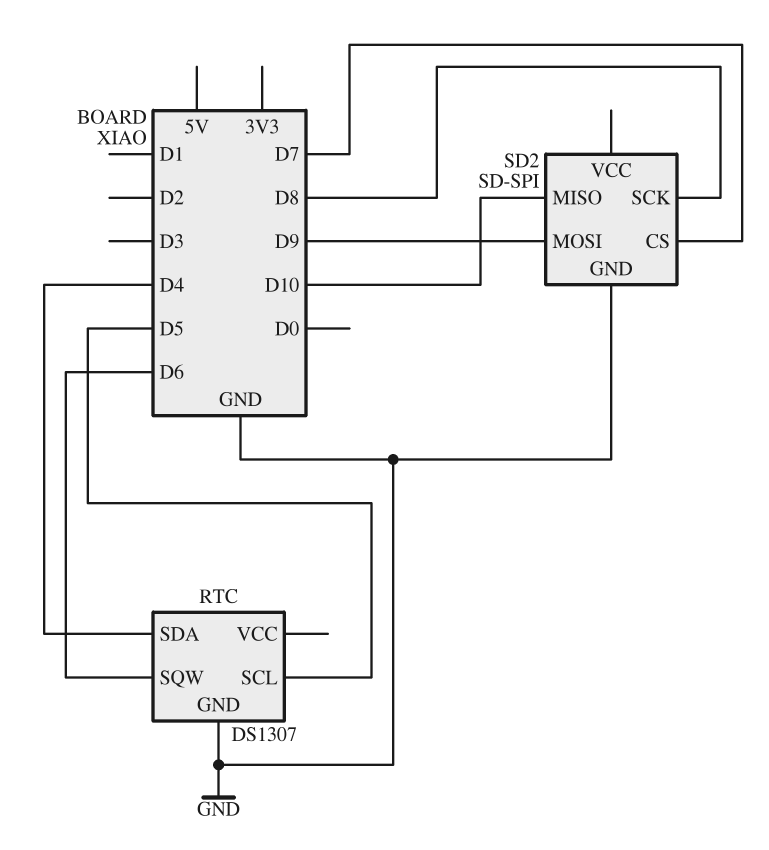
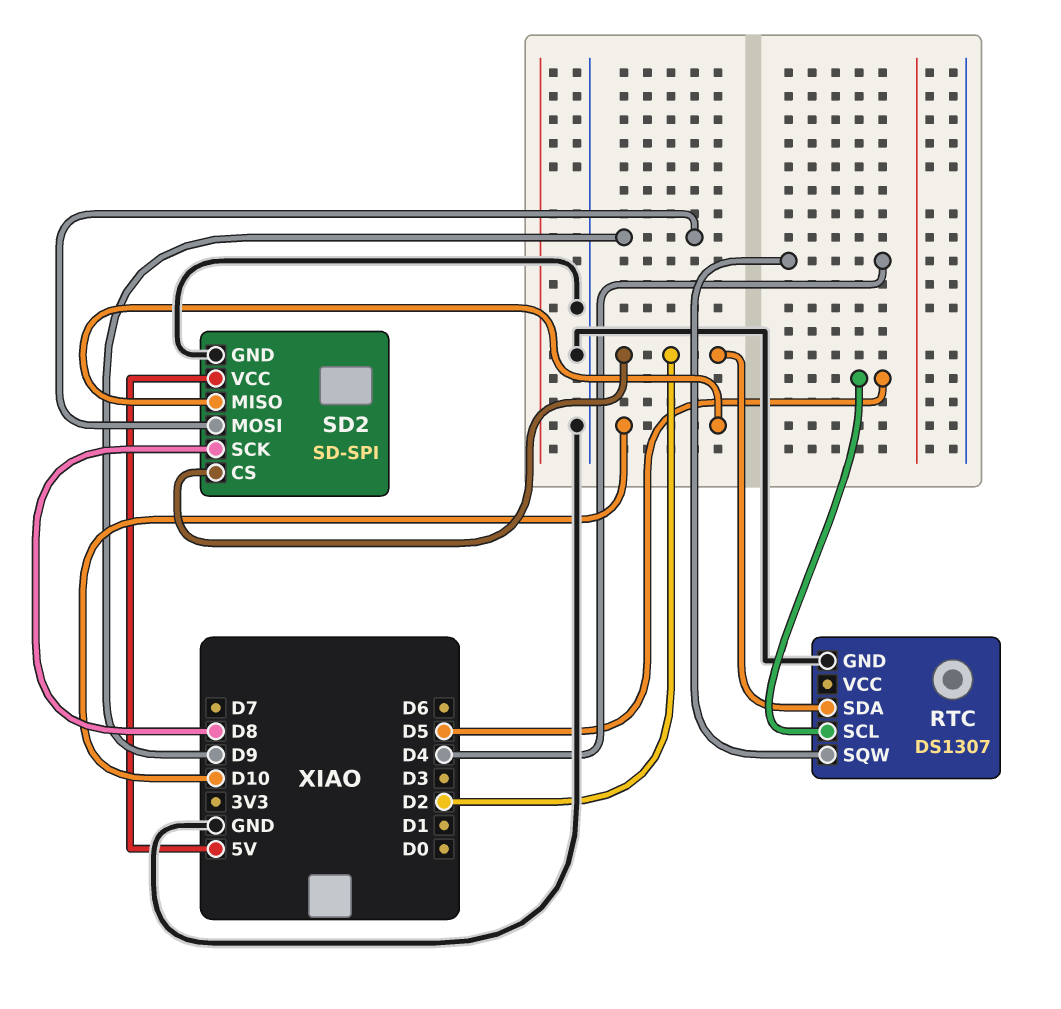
RTC pin SDA: D4 -> D2
RTC pin SQW: D6 -> D4
SD2 pin CS: D7 -> D2
SD2 pin VCC: none -> 5V

